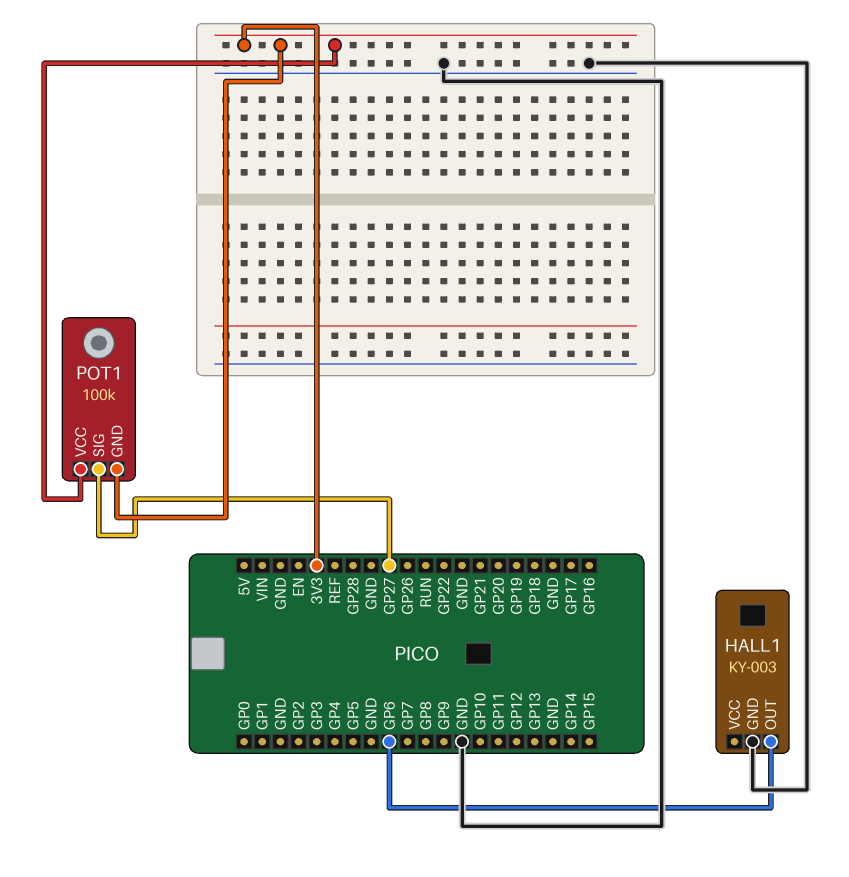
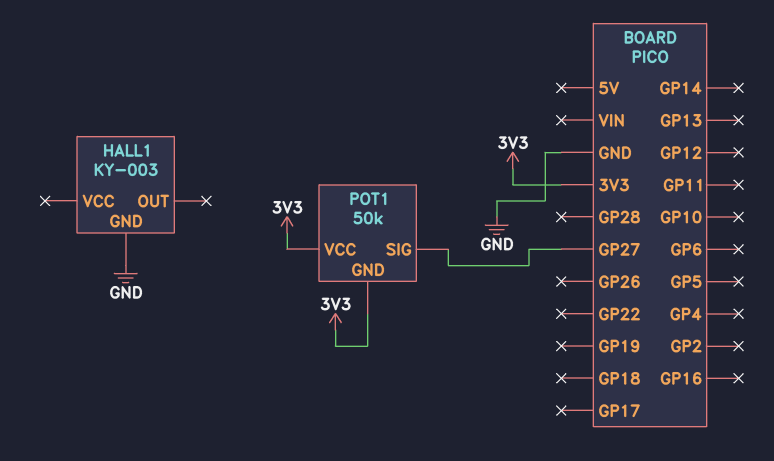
HALL1 pin OUT: GP6 -> none
POT1: 100k -> 50k

